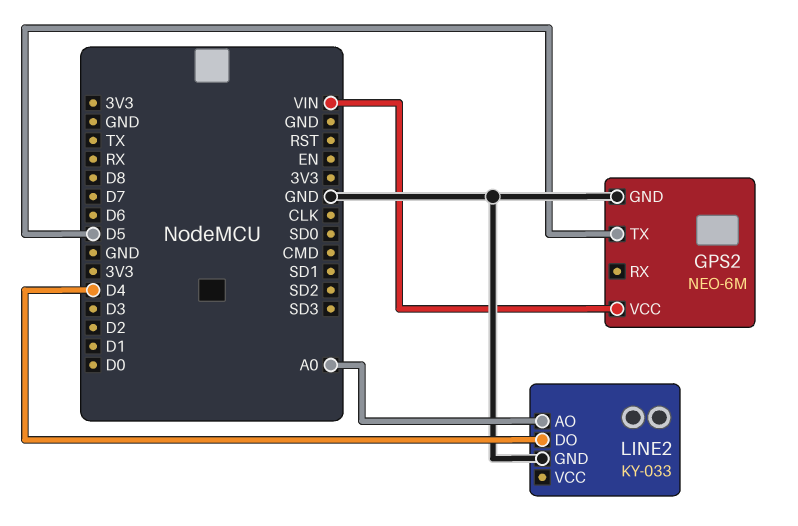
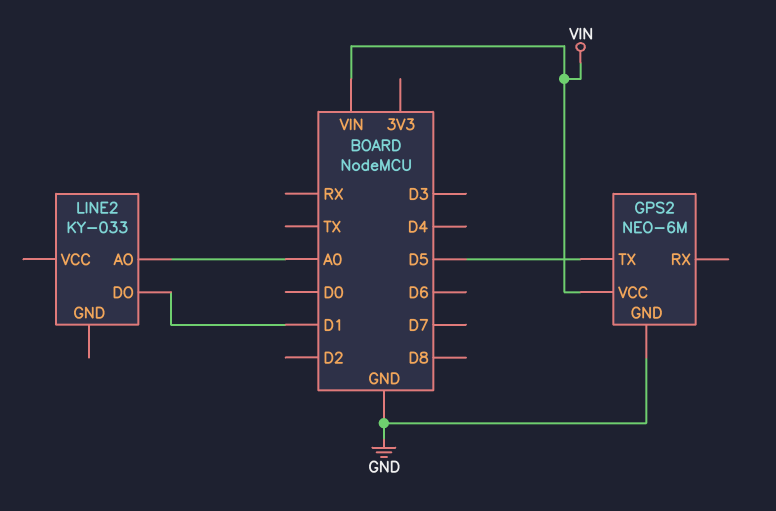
LINE2 pin DO: D4 -> D1
LINE2 pin GND: GND -> none

